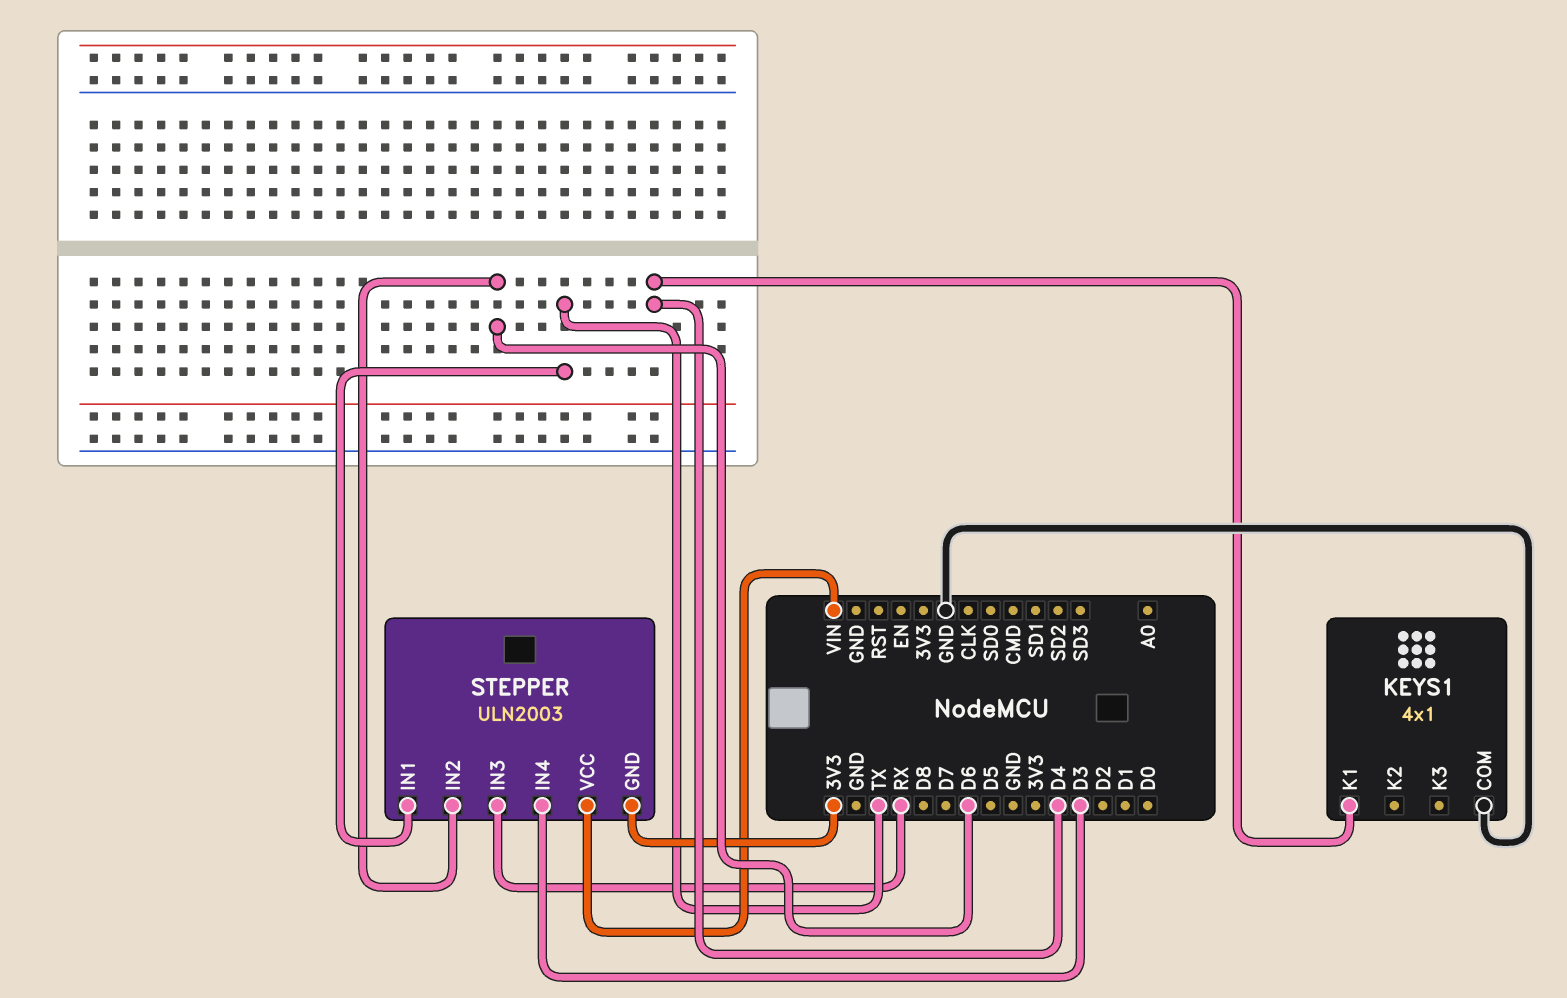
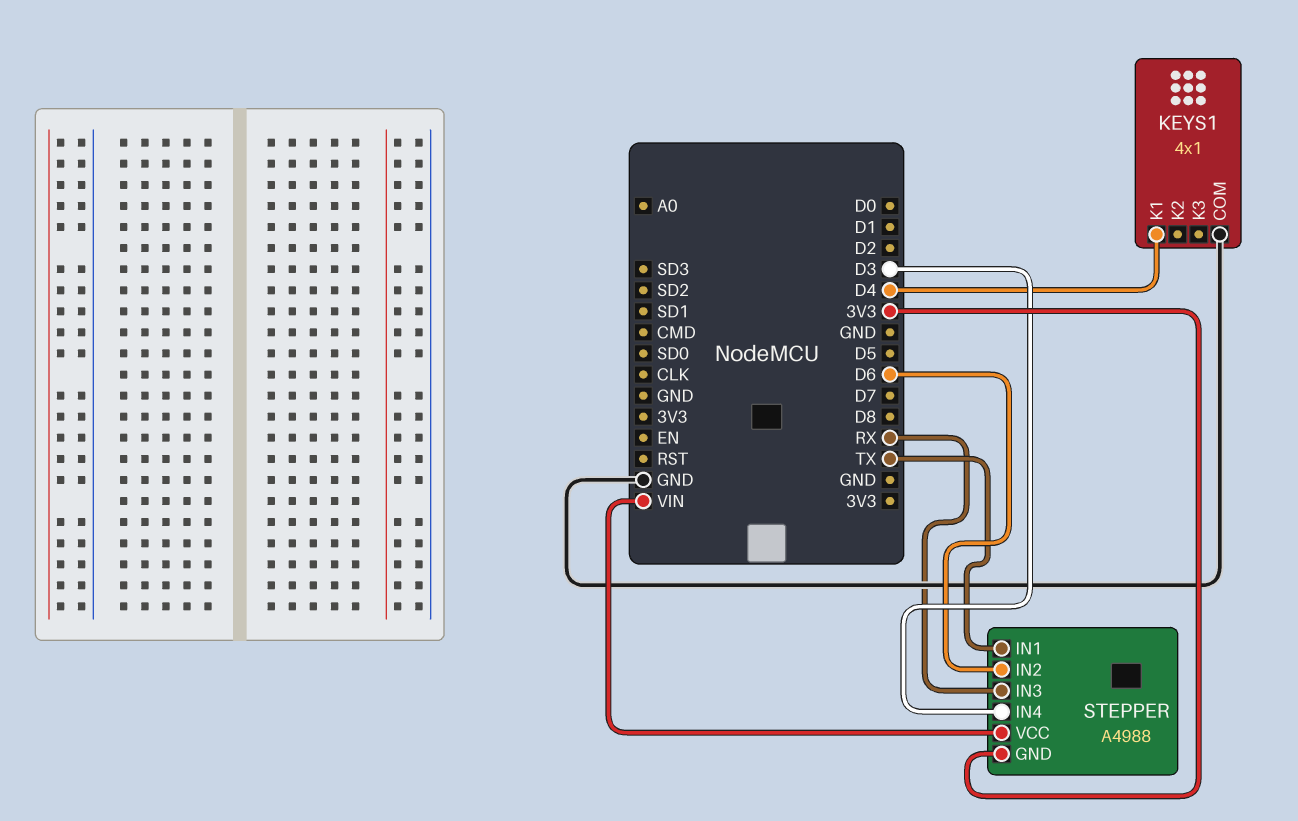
STEPPER: ULN2003 -> A4988

